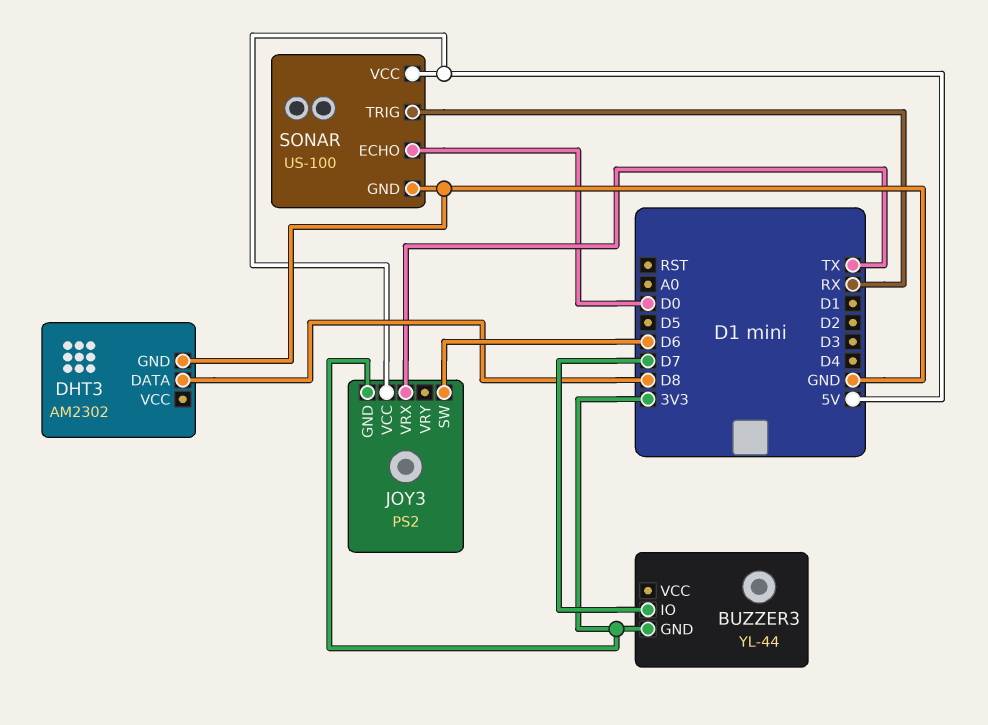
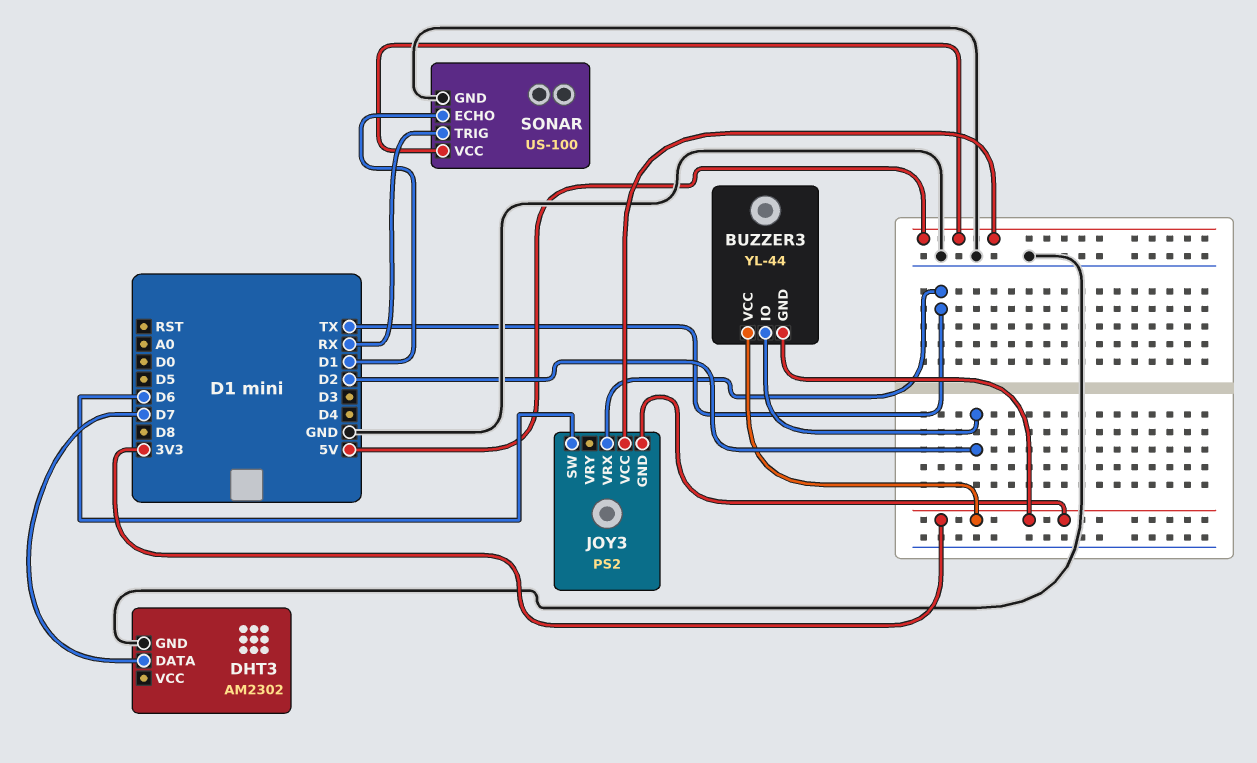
BUZZER3 pin IO: D7 -> D2
BUZZER3 pin VCC: none -> 3V3
DHT3 pin DATA: D8 -> D7
SONAR pin ECHO: D0 -> D1

